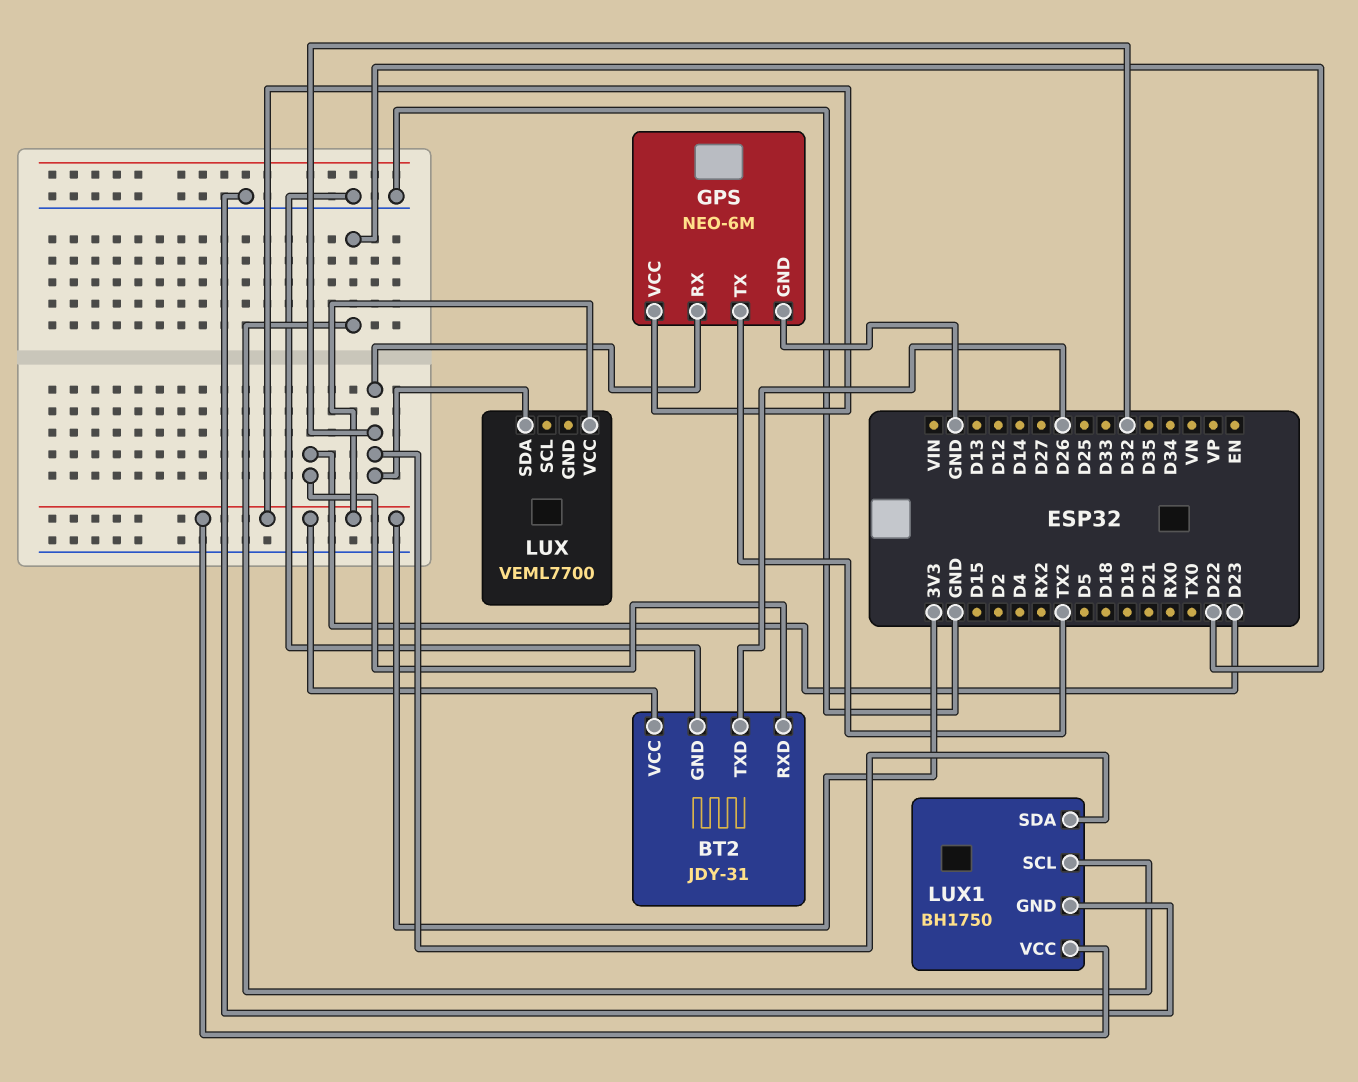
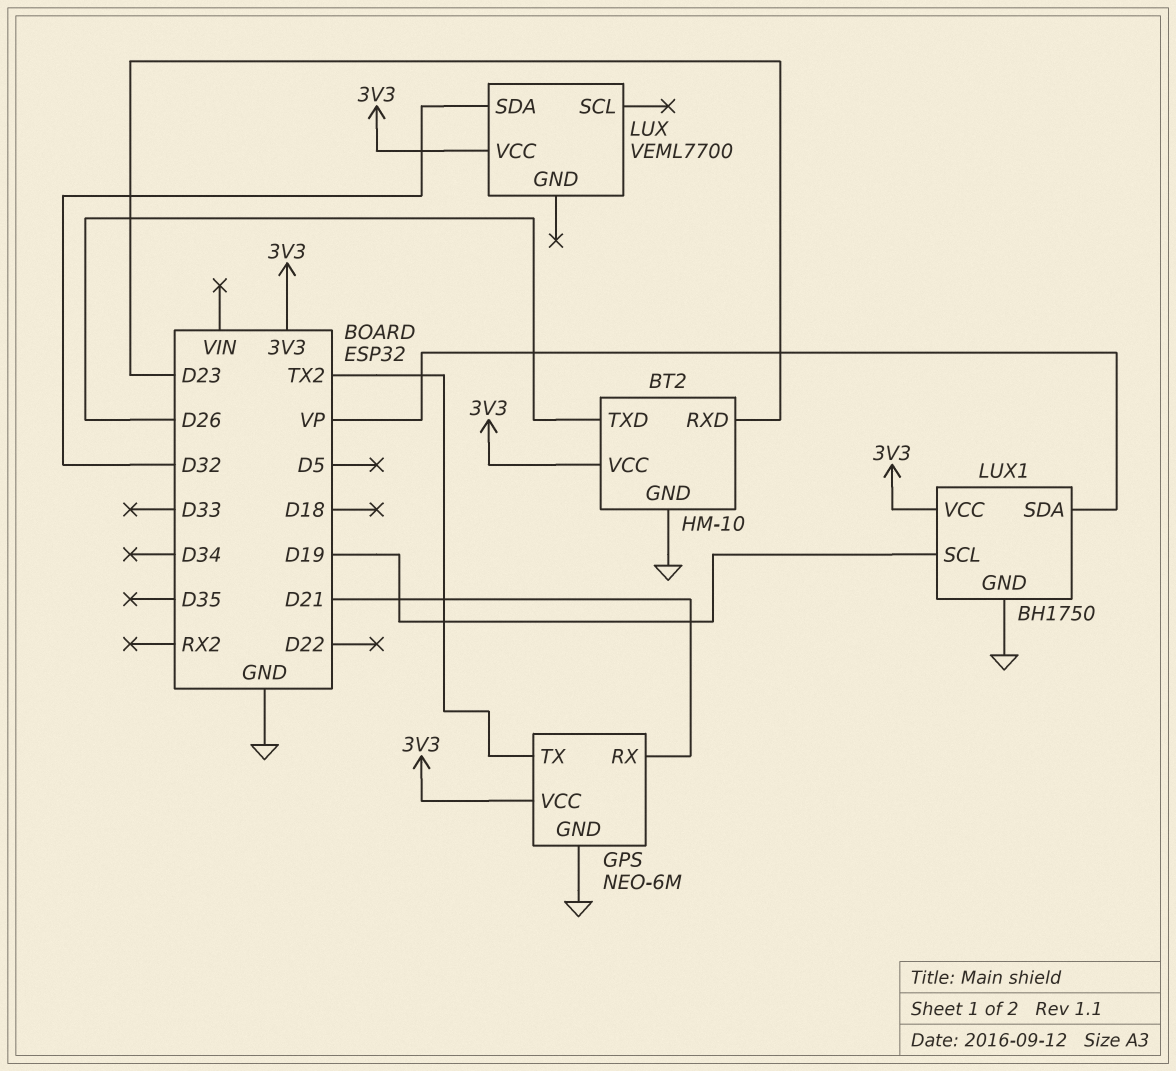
BT2: JDY-31 -> HM-10
GPS pin RX: D32 -> D21
LUX1 pin SCL: D22 -> D19
LUX1 pin SDA: D32 -> VP

